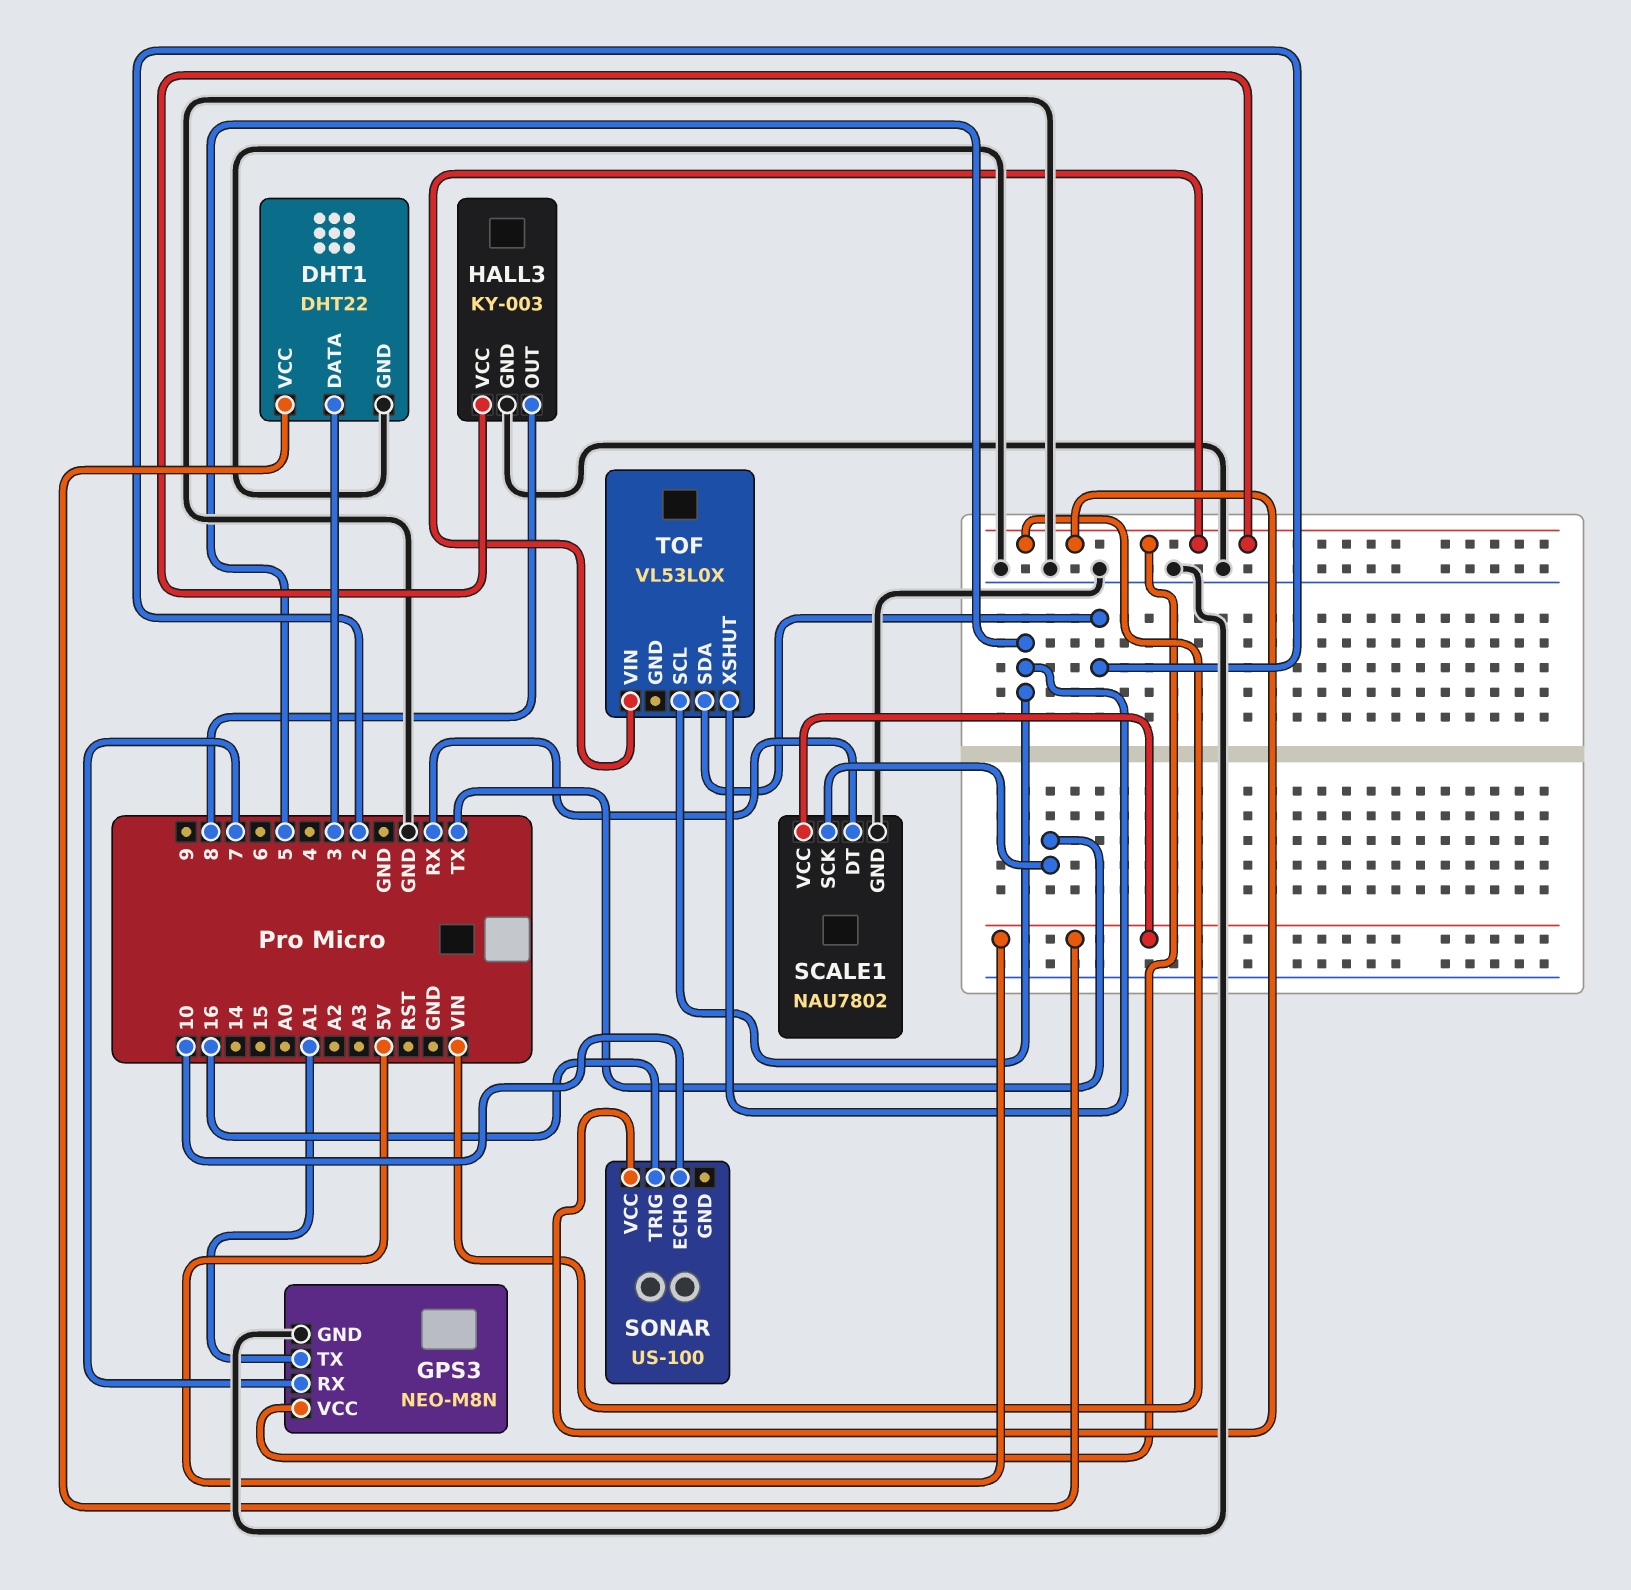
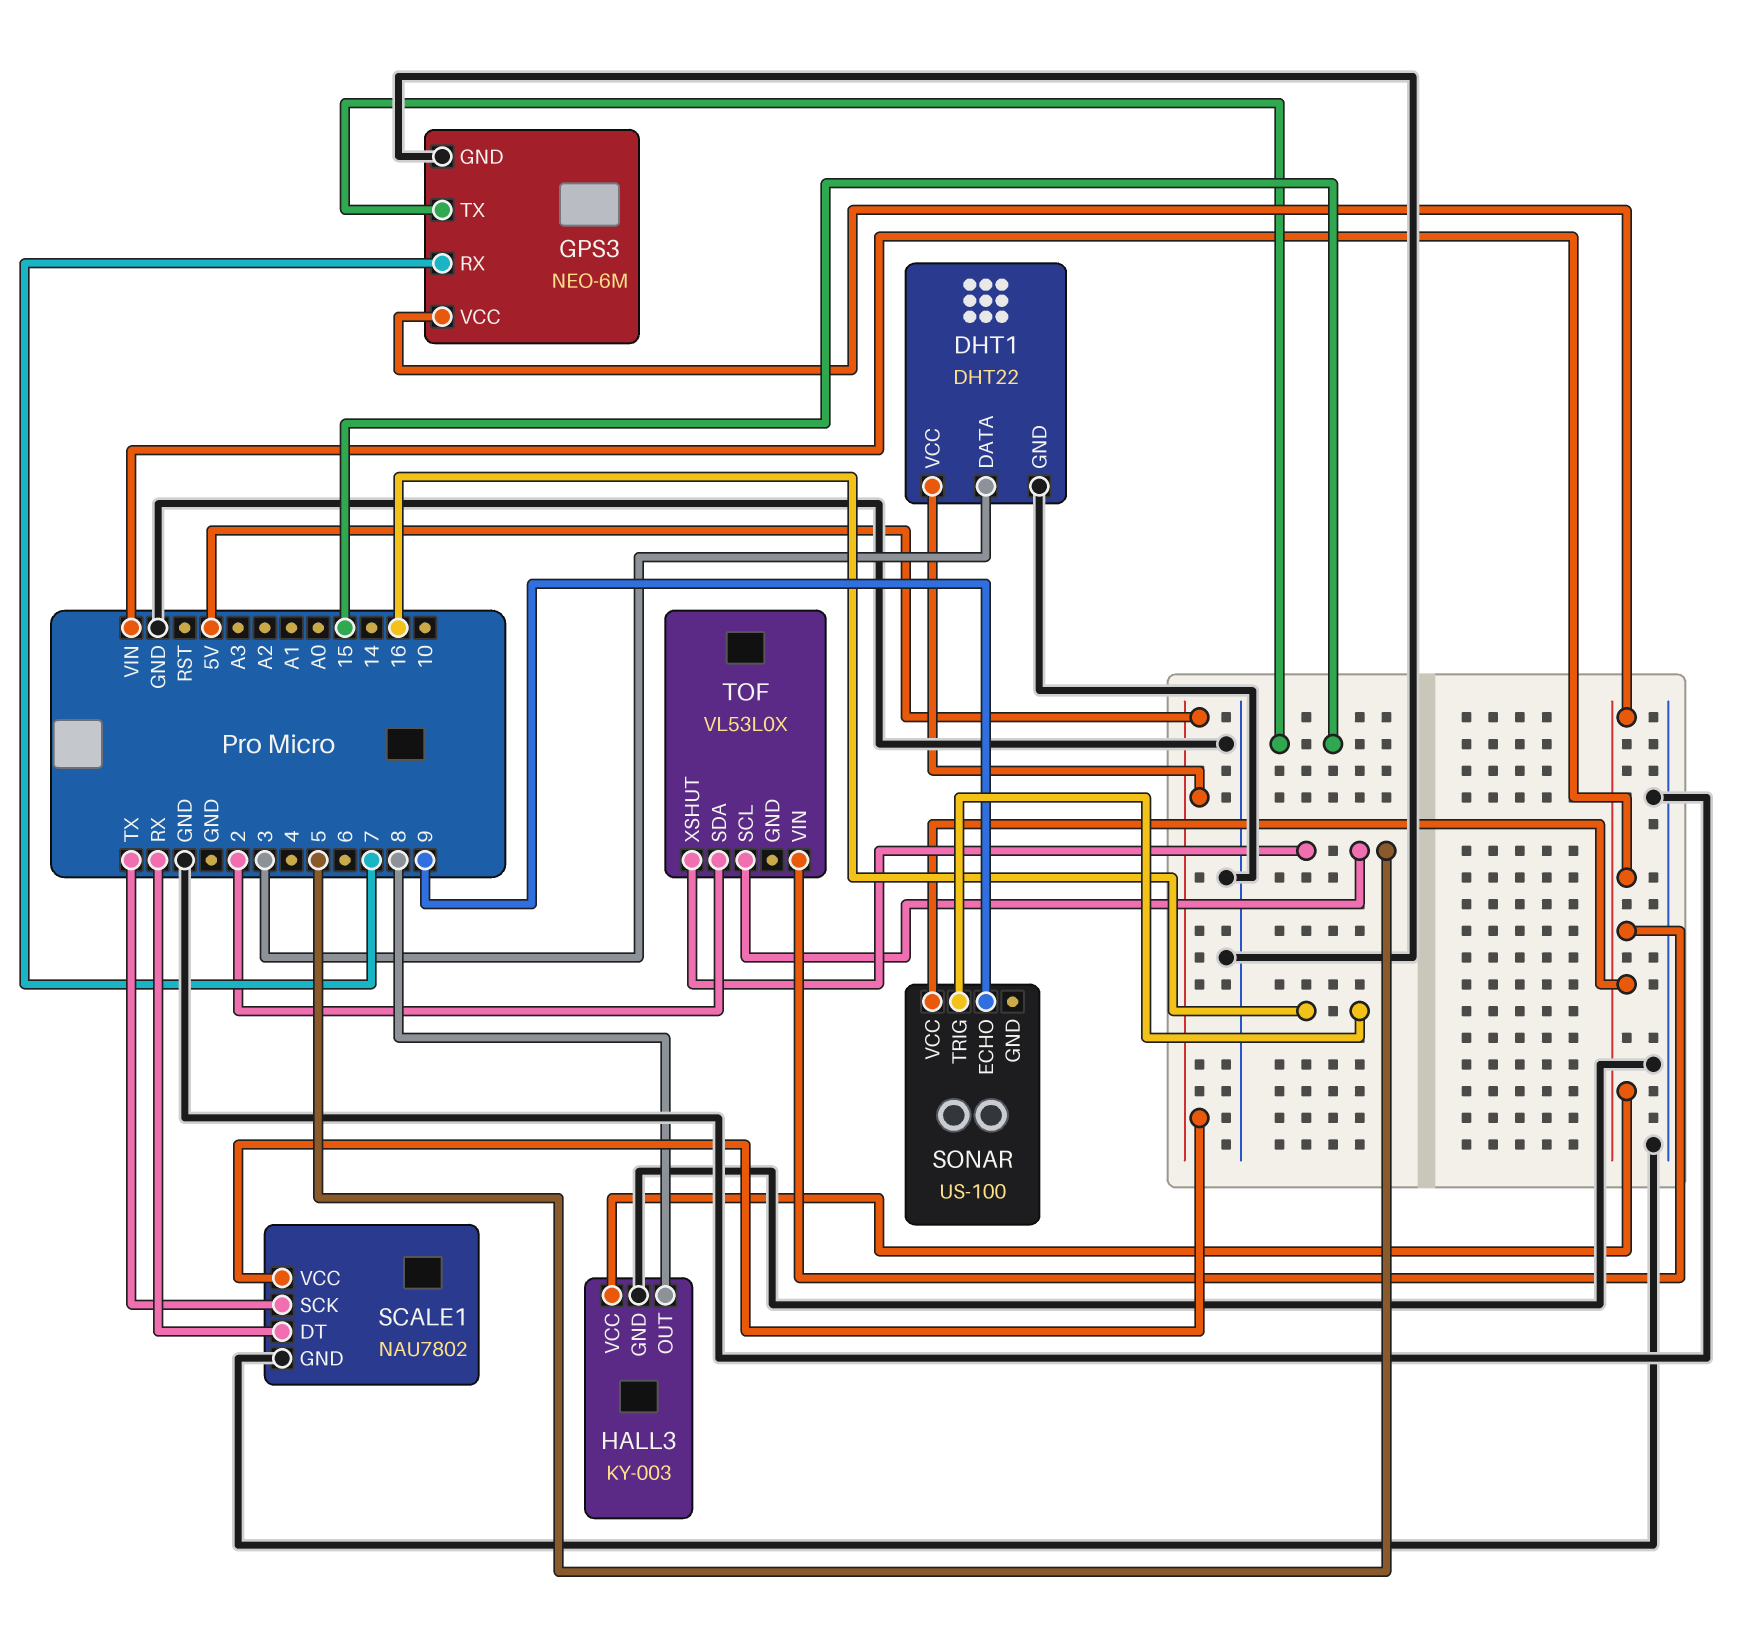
GPS3: NEO-M8N -> NEO-6M
GPS3 pin TX: A1 -> 15
SONAR pin ECHO: 10 -> 9

